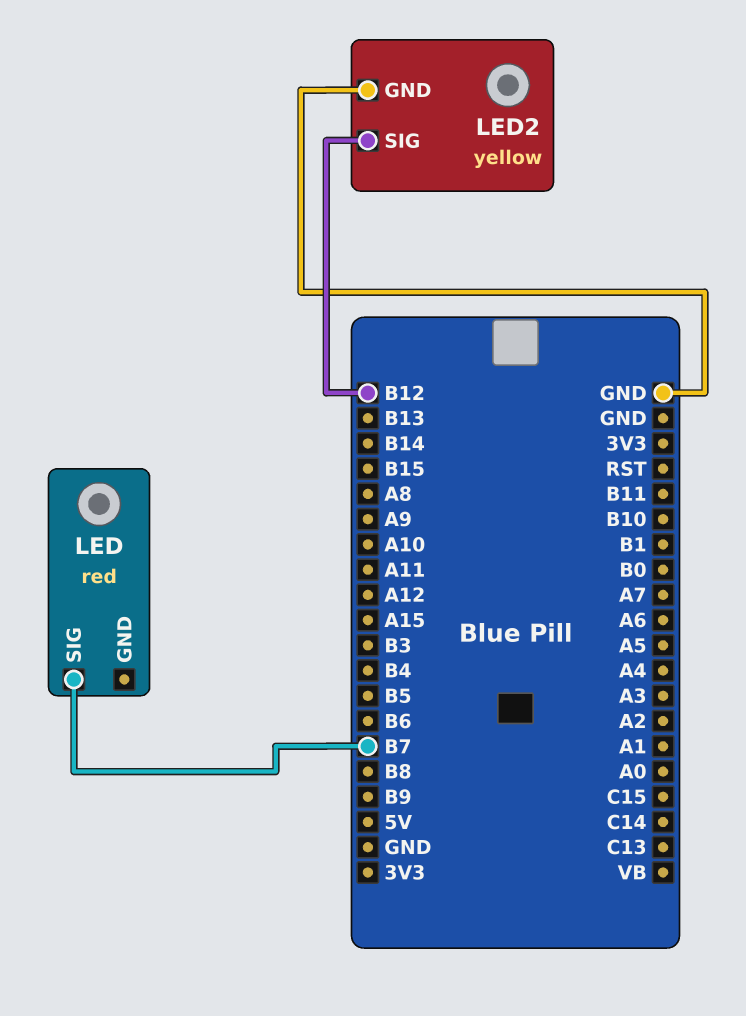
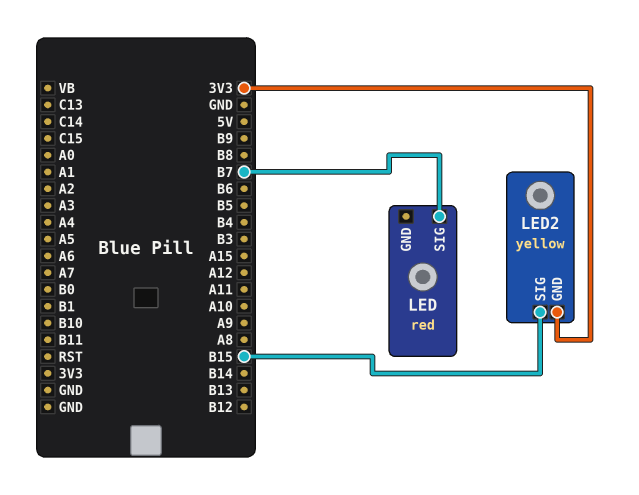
LED2 pin GND: GND -> 3V3
LED2 pin SIG: B12 -> B15

